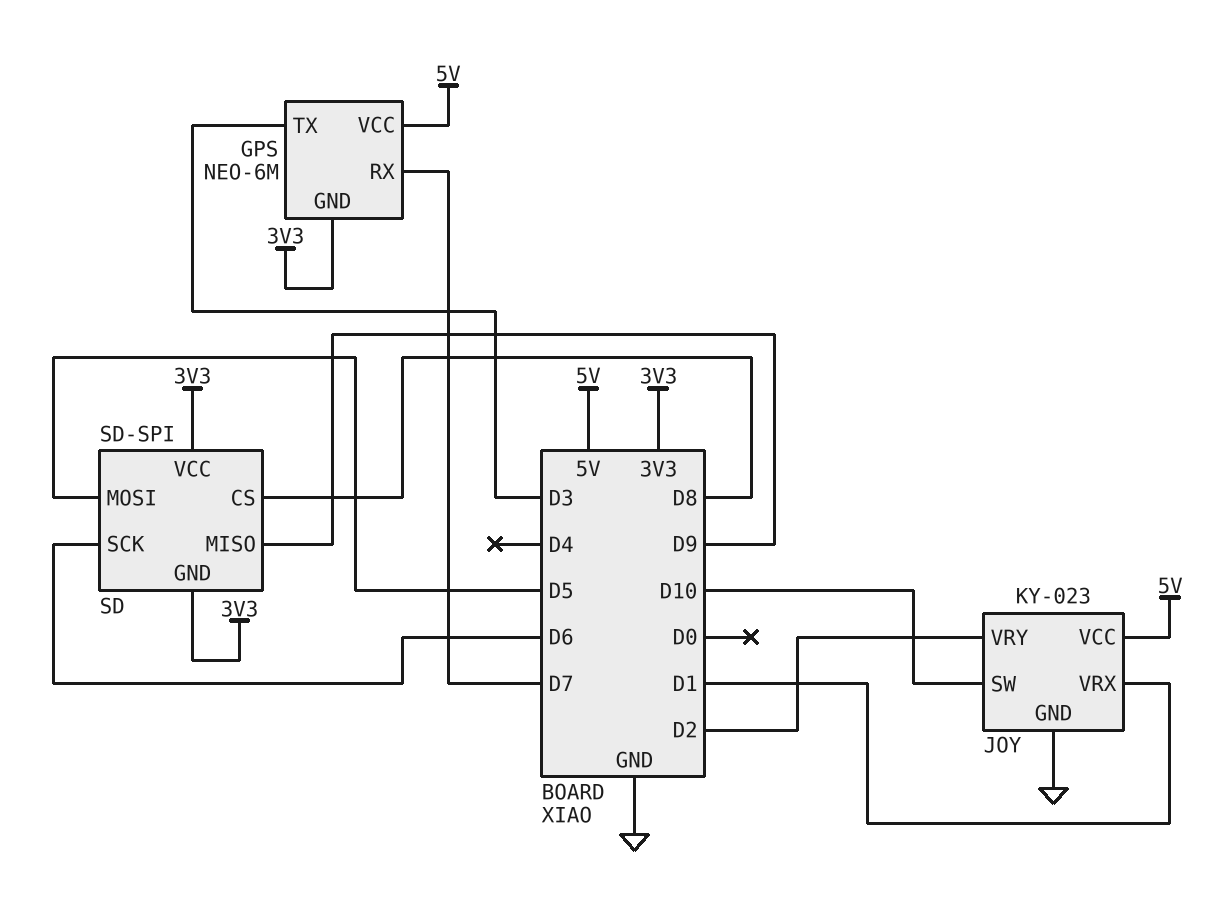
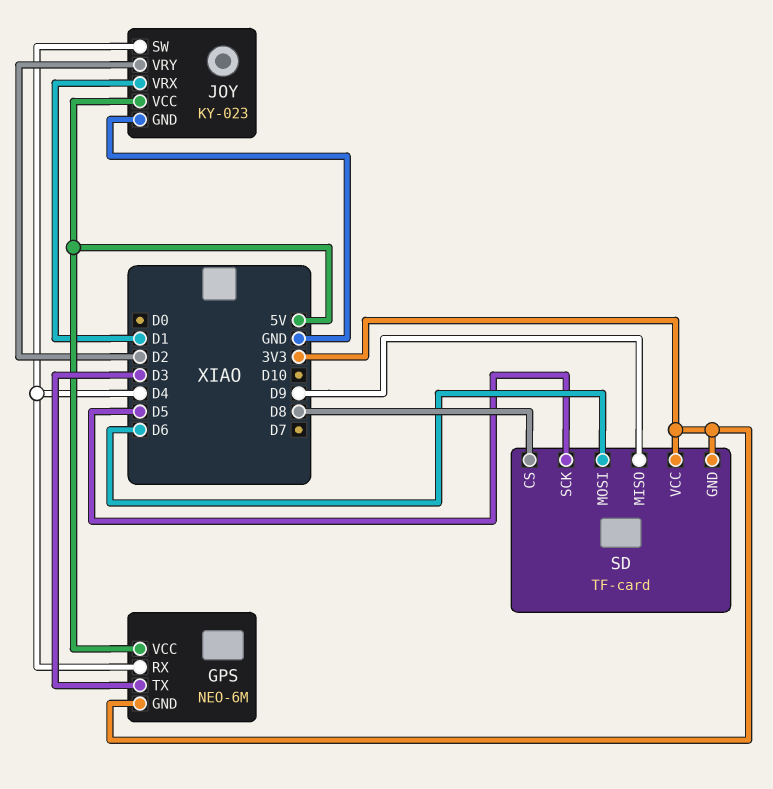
GPS pin RX: D7 -> D4
JOY pin SW: D10 -> D4
SD: SD-SPI -> TF-card
SD pin MOSI: D5 -> D6
SD pin SCK: D6 -> D5

